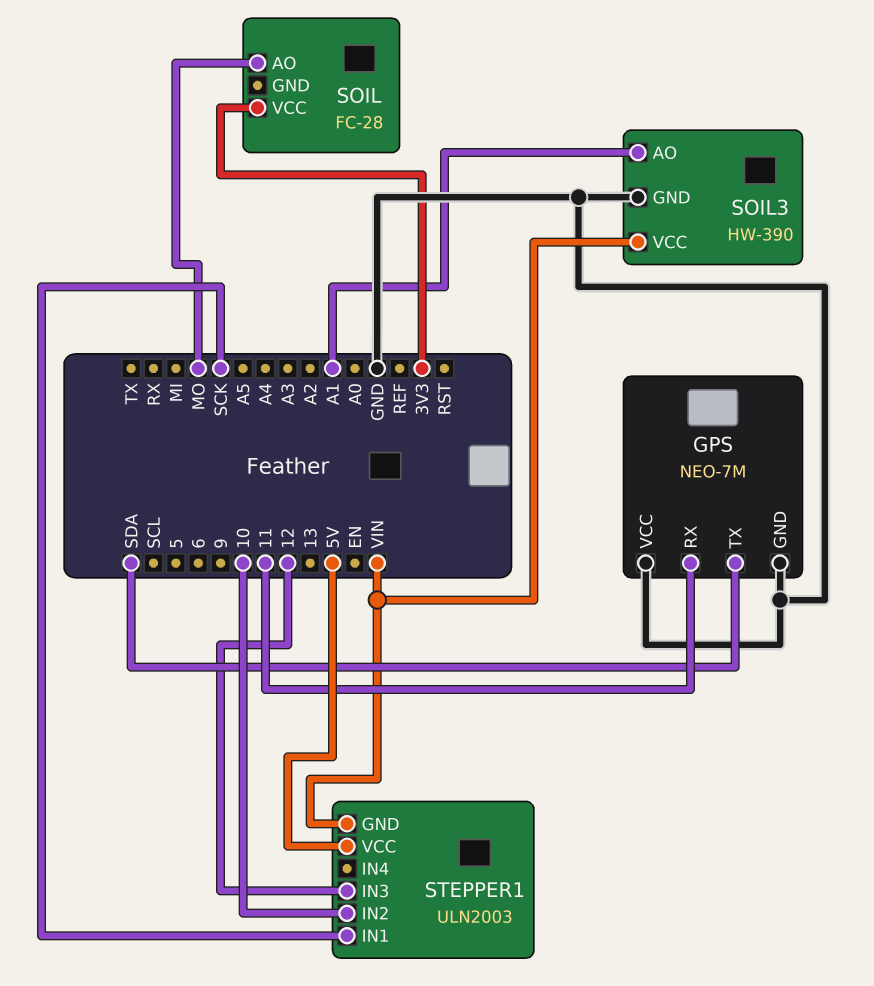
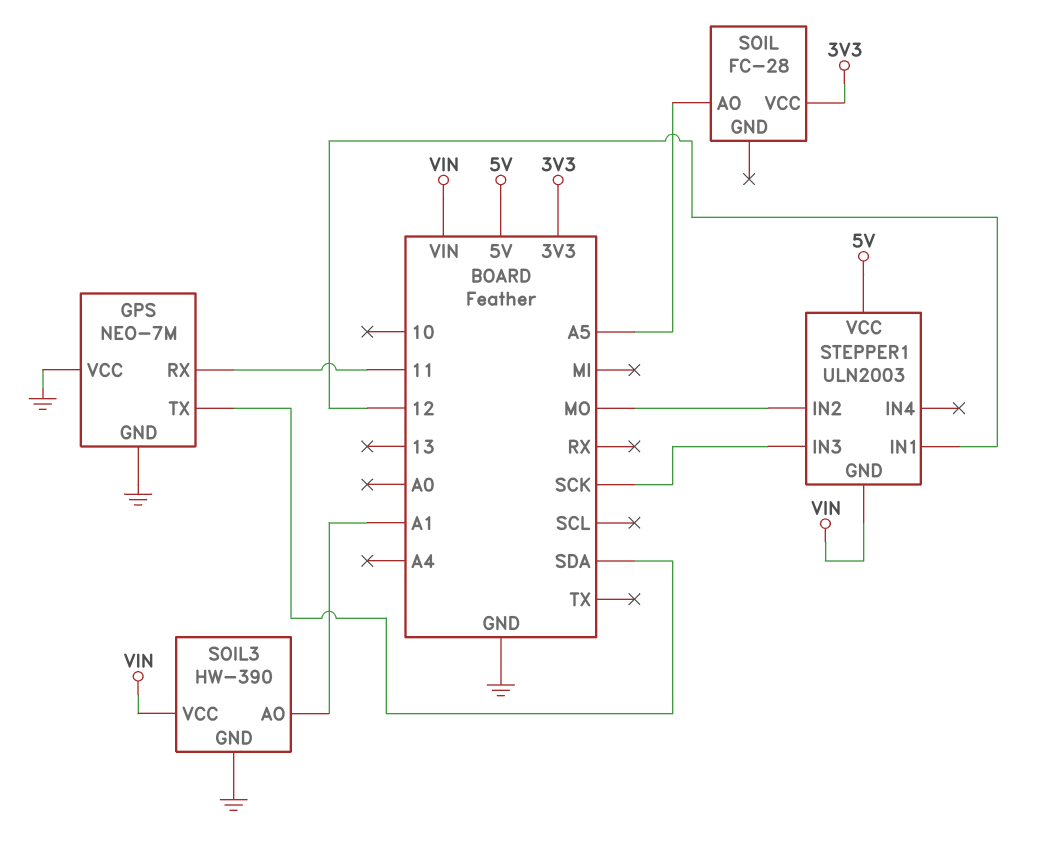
SOIL pin AO: MO -> A5
STEPPER1 pin IN1: SCK -> 12
STEPPER1 pin IN2: 10 -> MO
STEPPER1 pin IN3: 12 -> SCK

